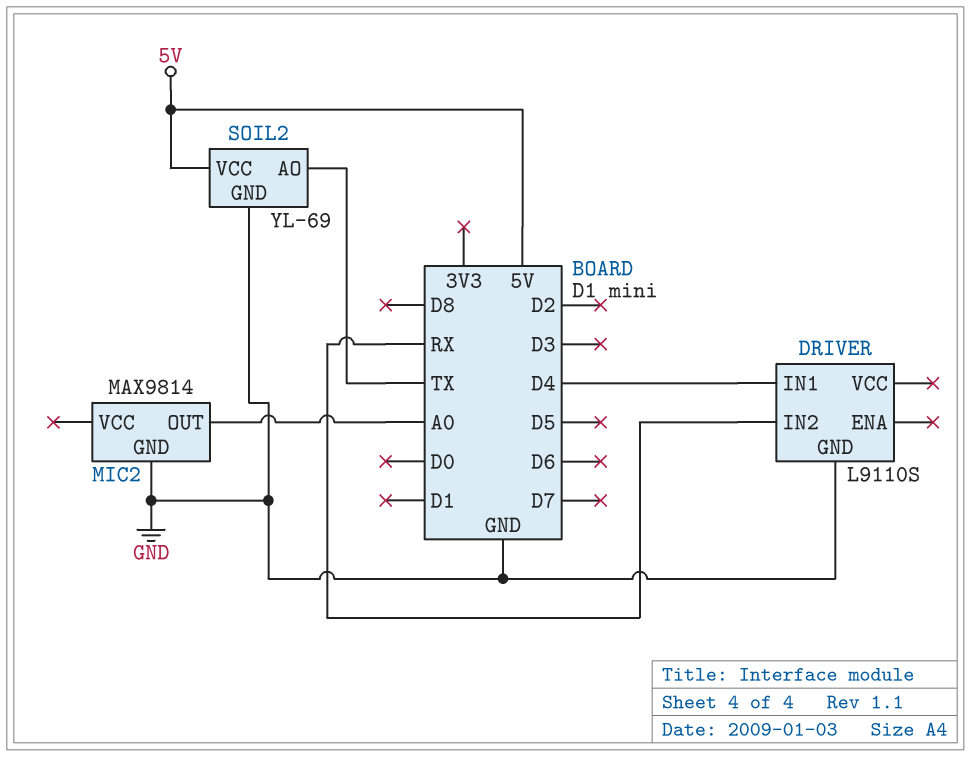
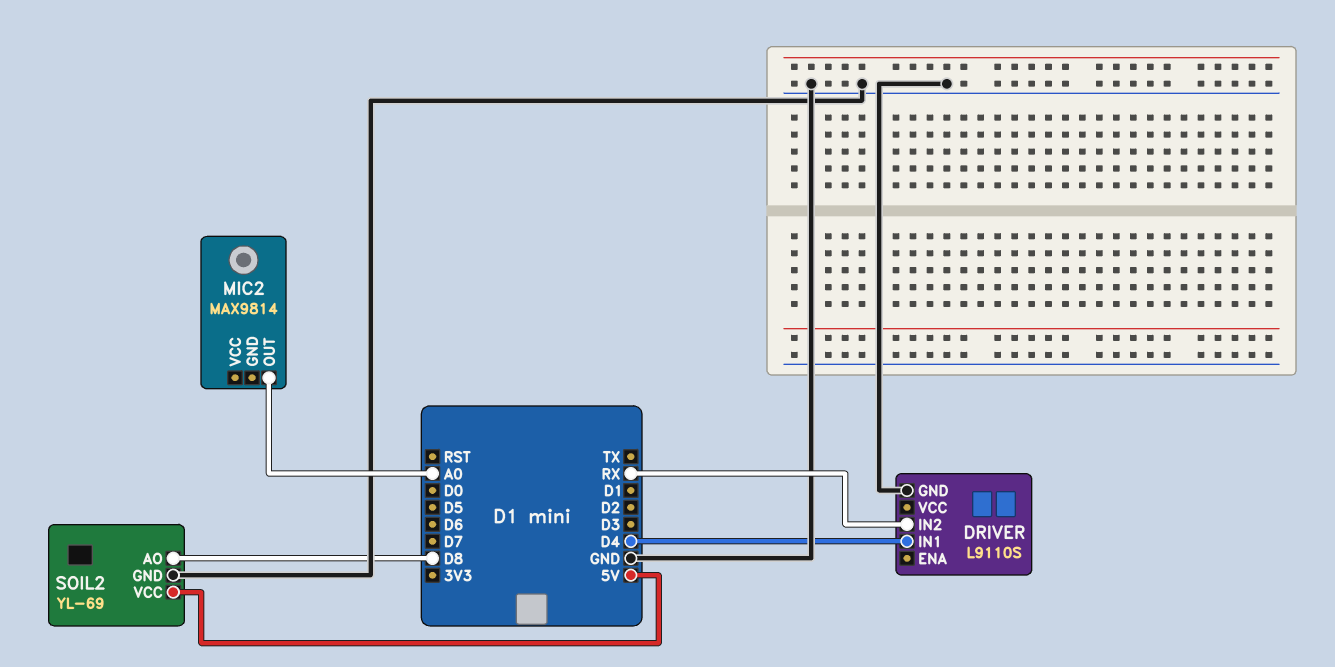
MIC2 pin GND: GND -> none
SOIL2 pin AO: TX -> D8

